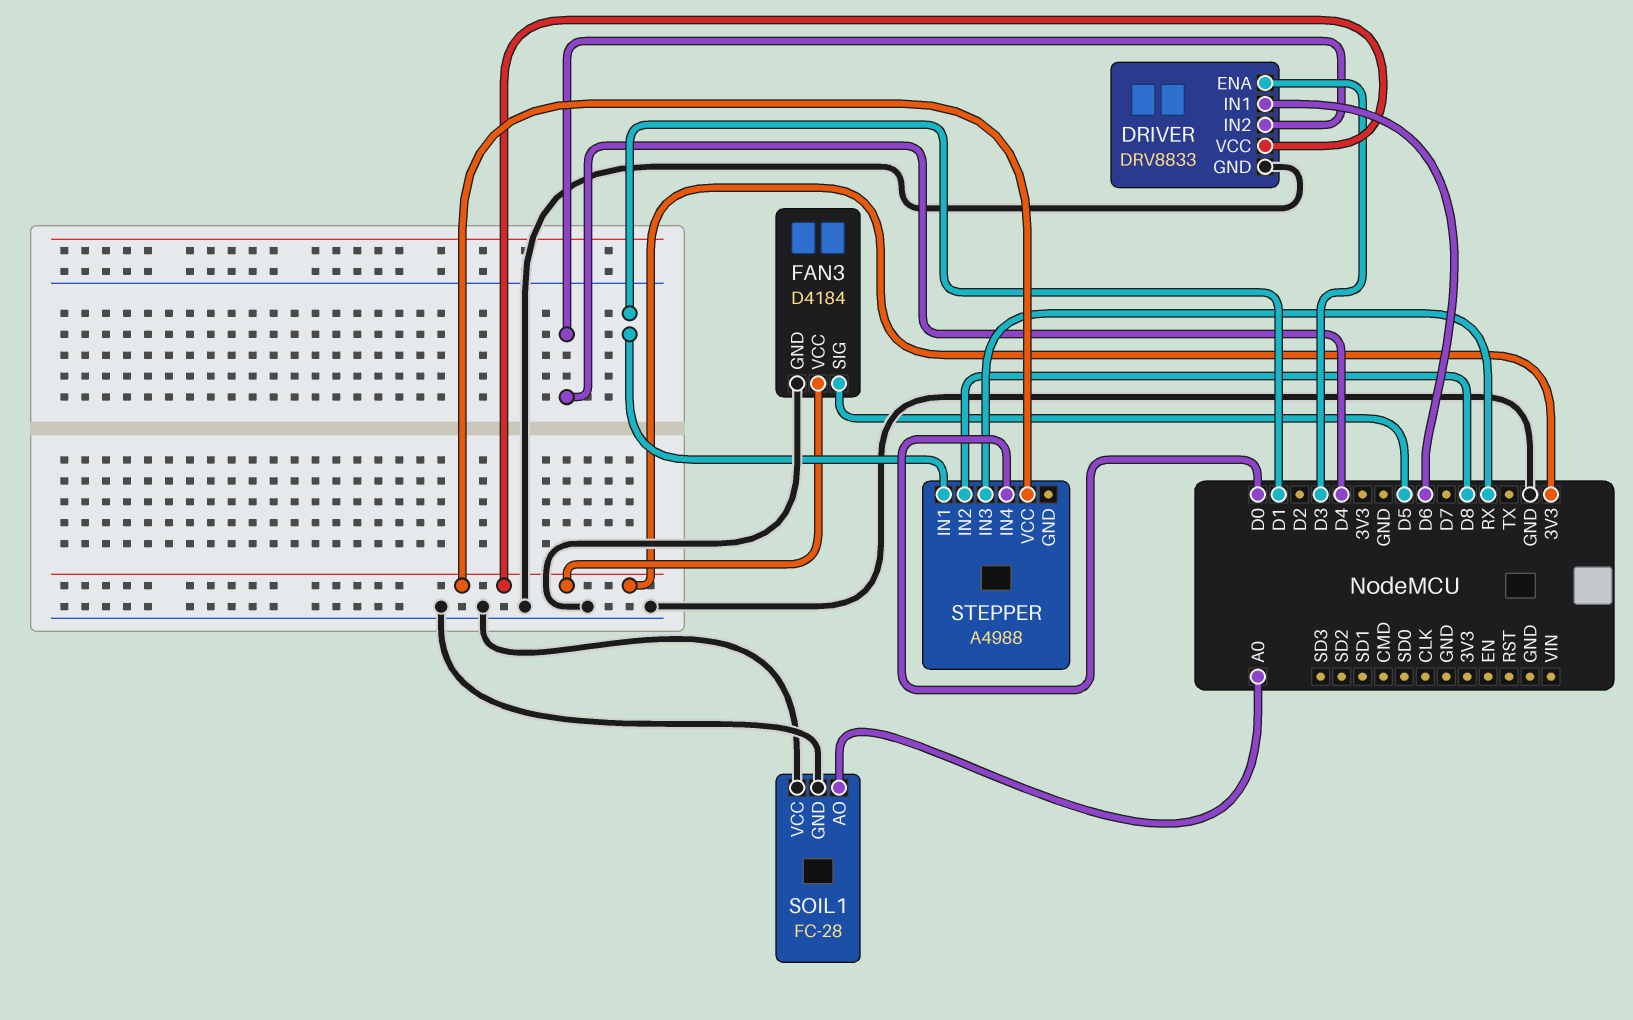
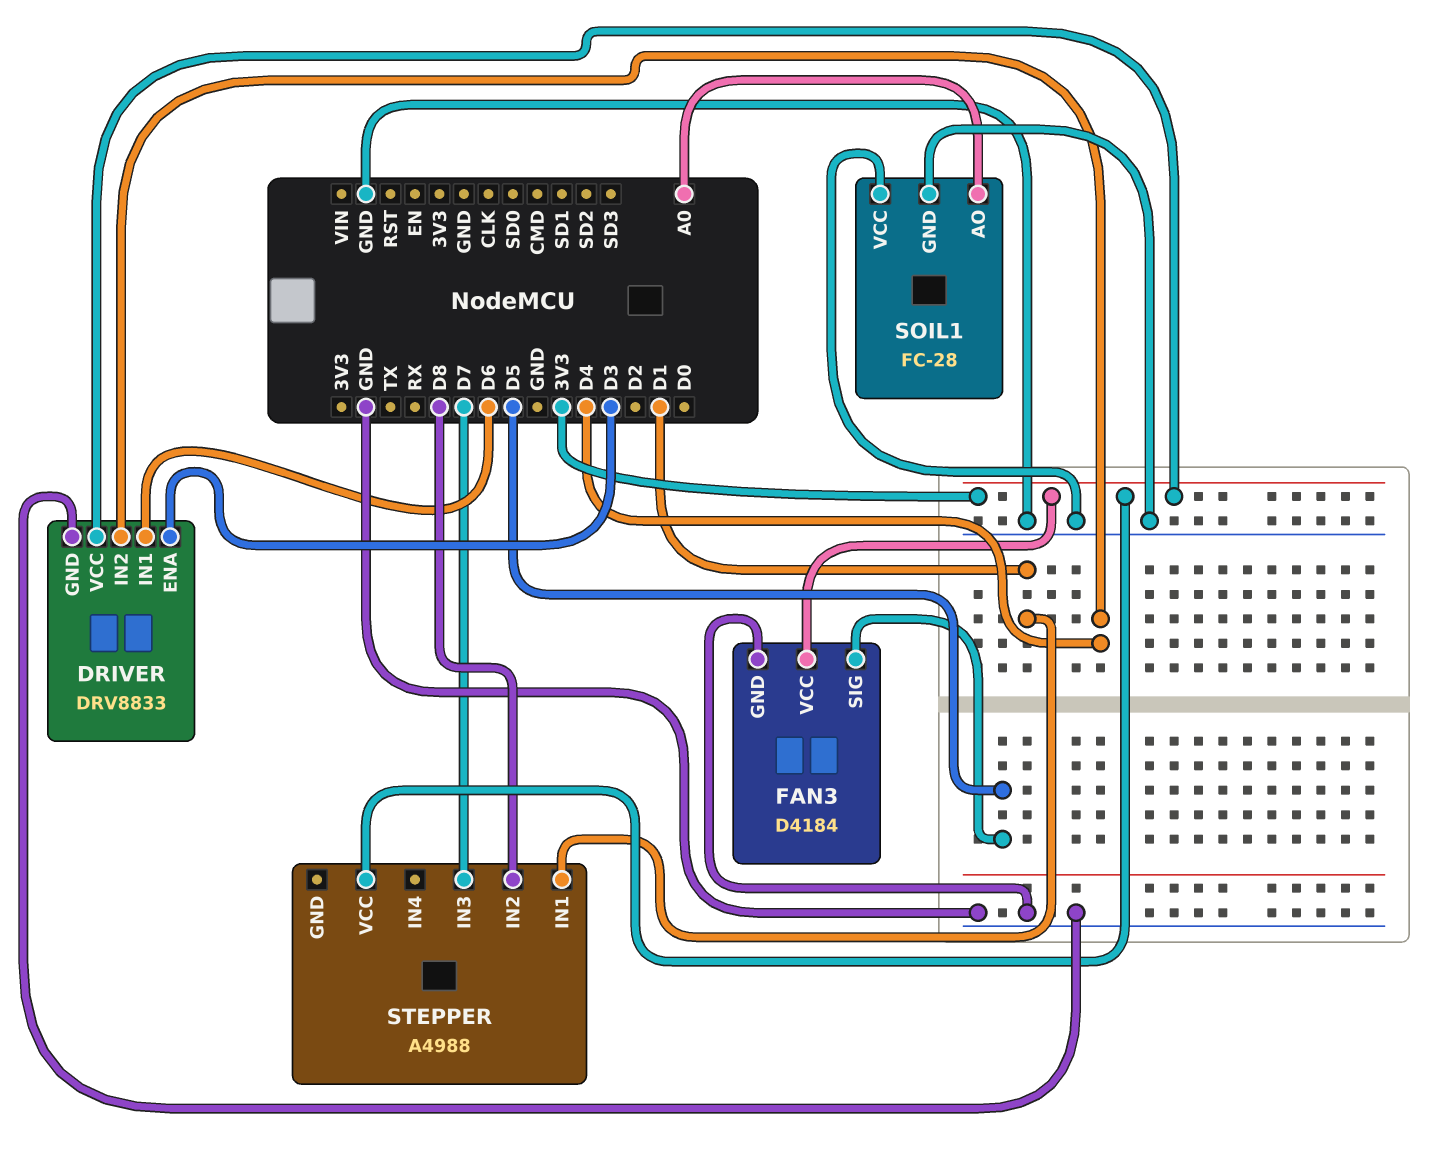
STEPPER pin IN3: RX -> D7
STEPPER pin IN4: D0 -> none

